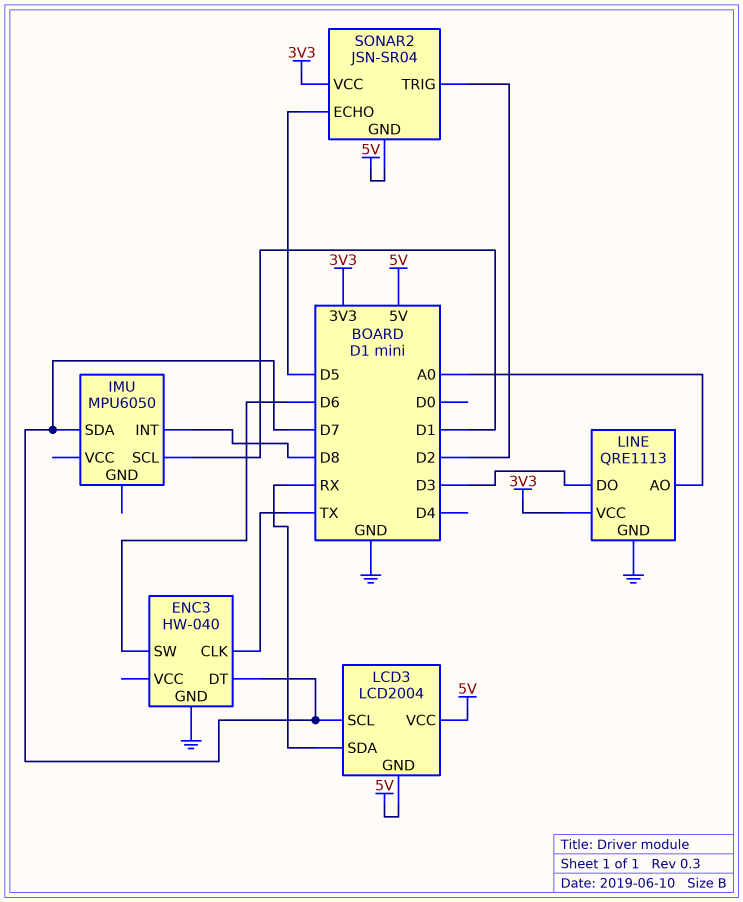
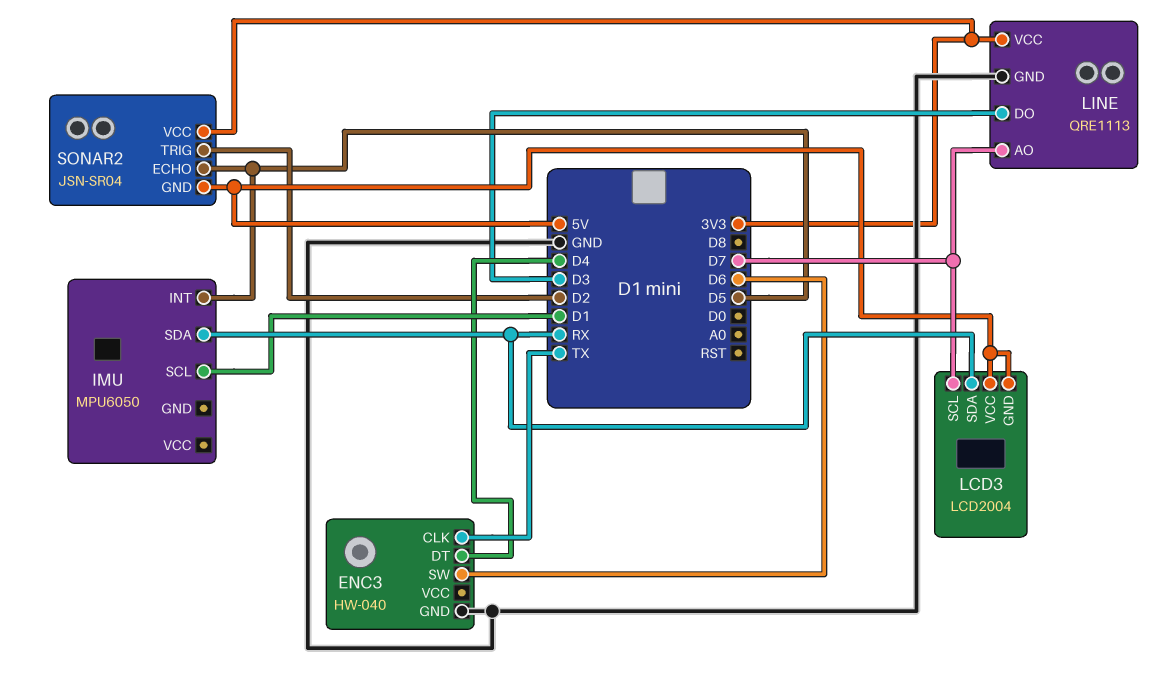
ENC3 pin DT: D7 -> D4
IMU pin INT: D8 -> D5
IMU pin SDA: D7 -> RX
LINE pin AO: A0 -> D7

